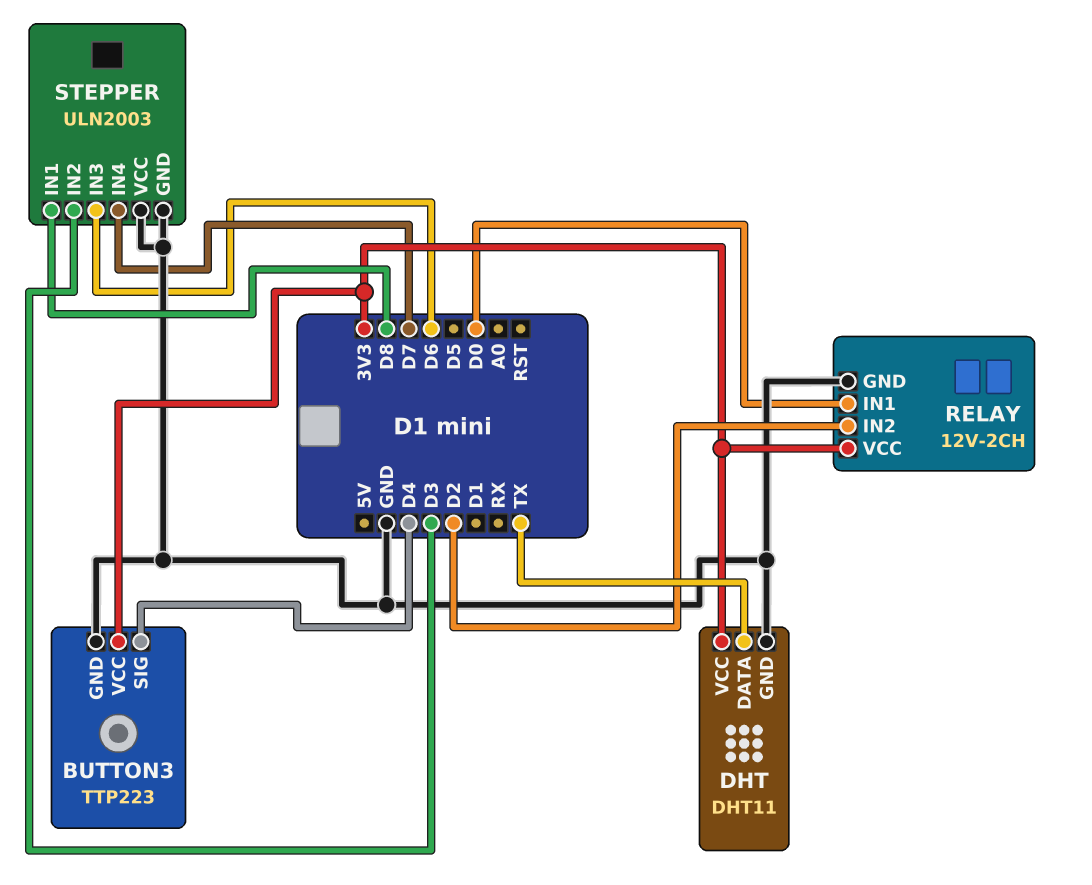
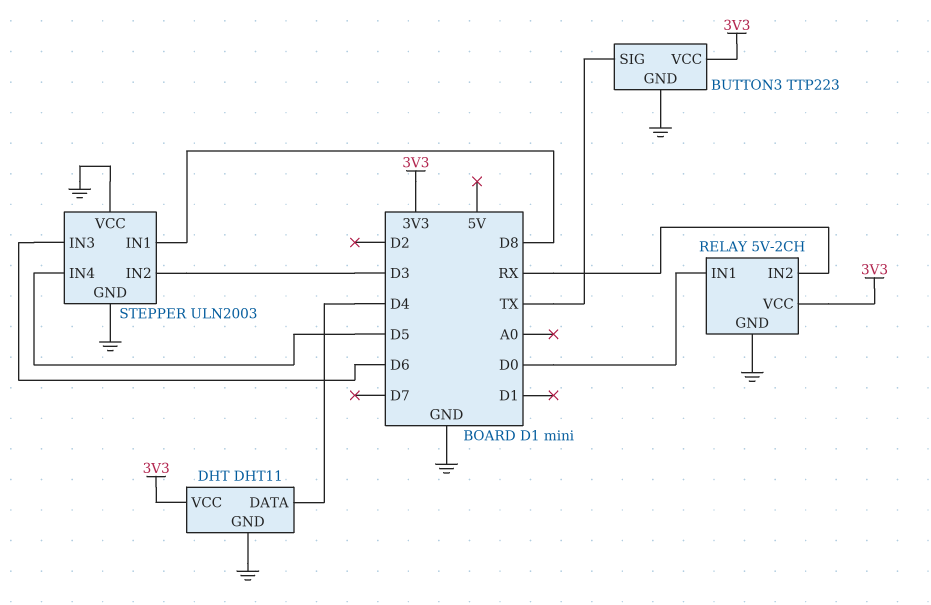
BUTTON3 pin SIG: D4 -> TX
DHT pin DATA: TX -> D4
RELAY: 12V-2CH -> 5V-2CH
RELAY pin IN2: D2 -> RX
STEPPER pin IN4: D7 -> D5

